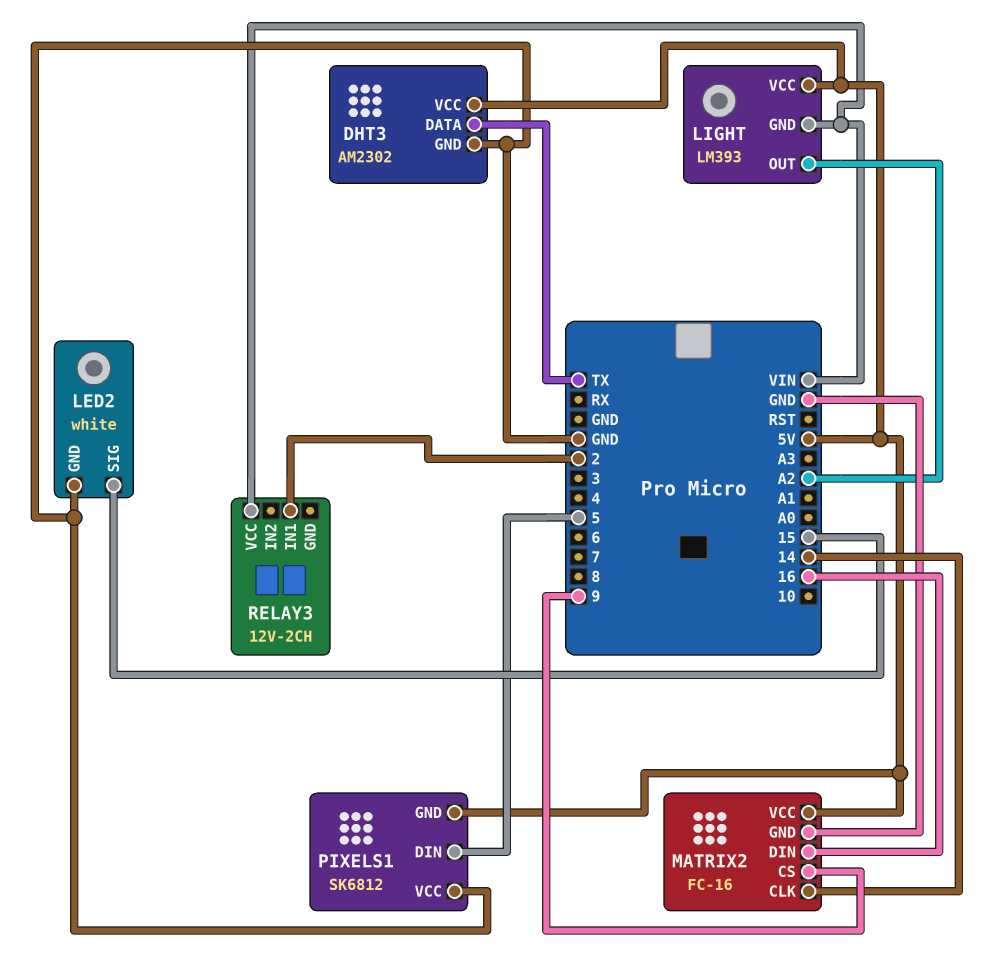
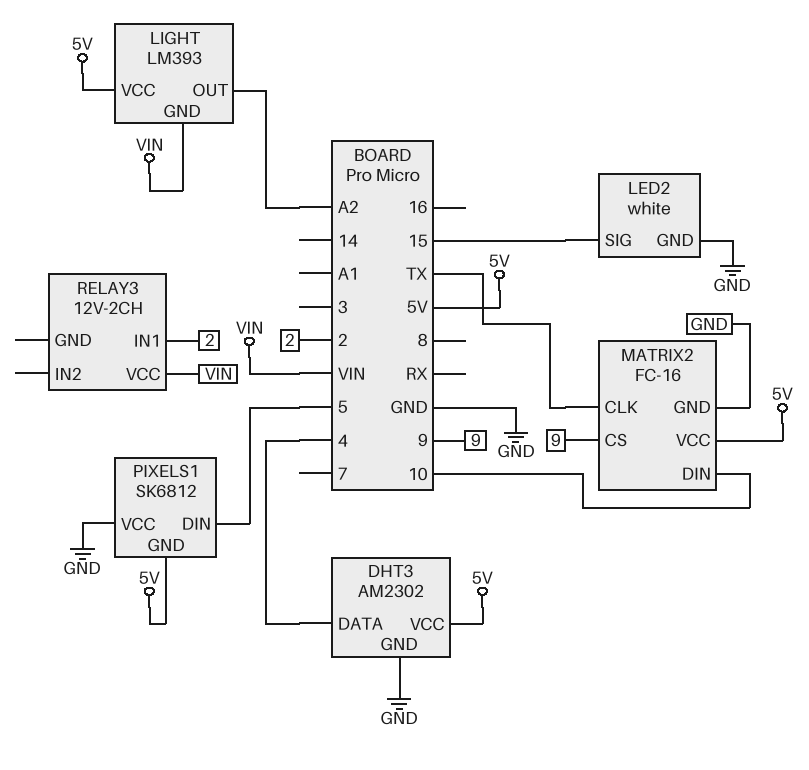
DHT3 pin DATA: TX -> 4
MATRIX2 pin CLK: 14 -> TX
MATRIX2 pin DIN: 16 -> 10

